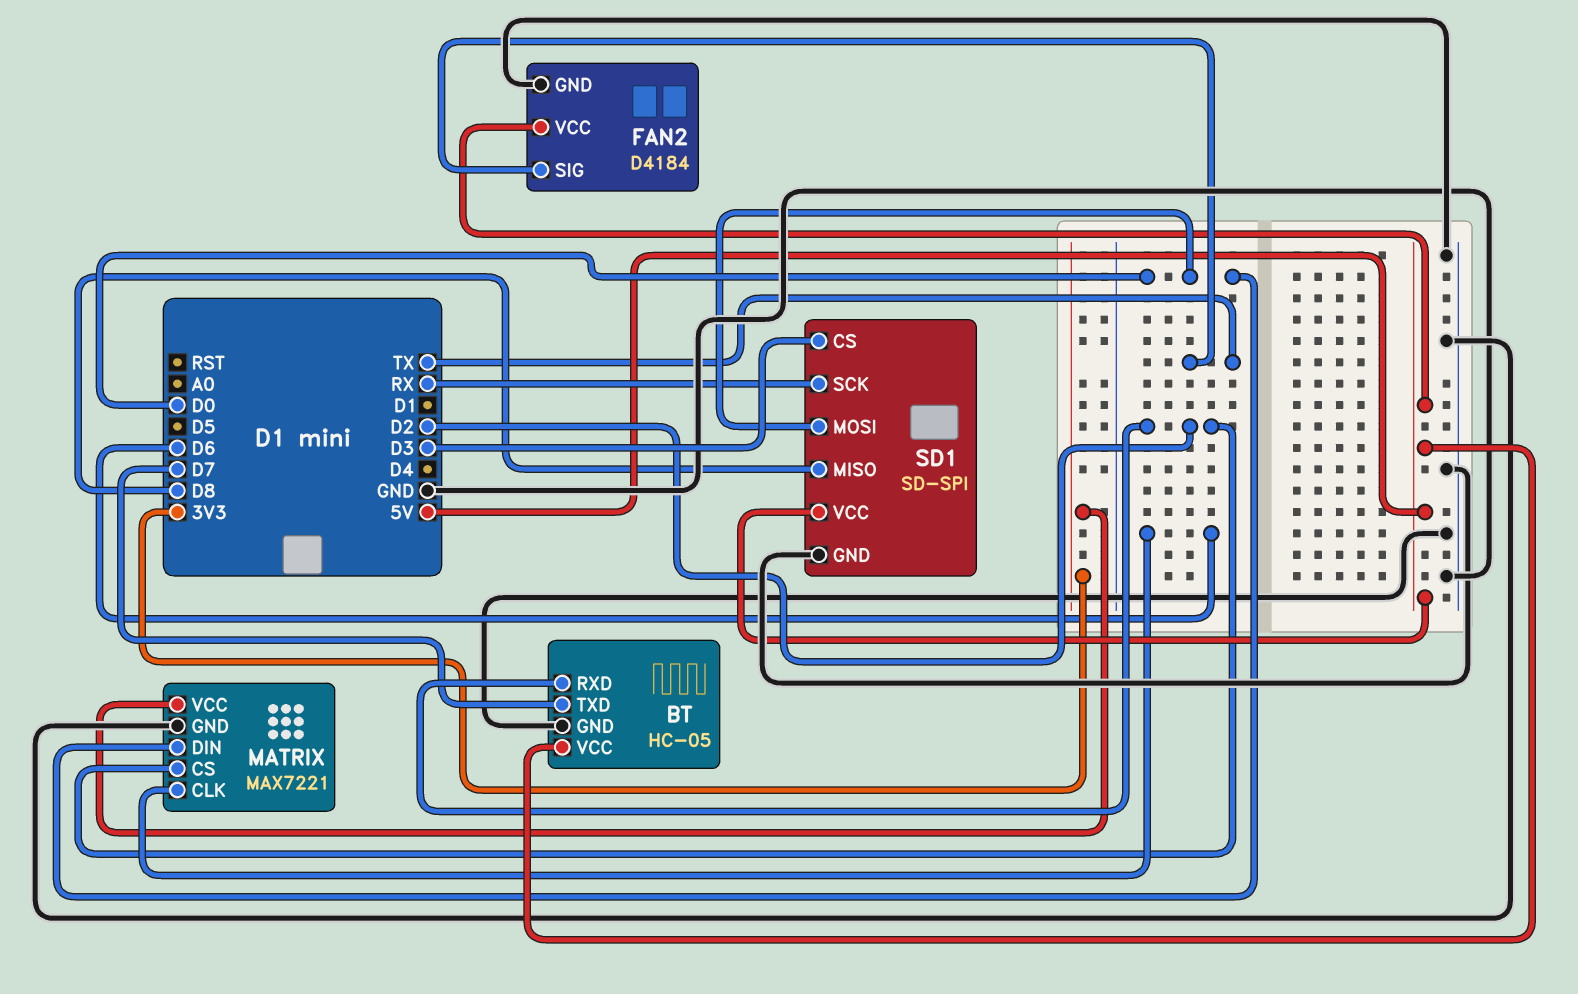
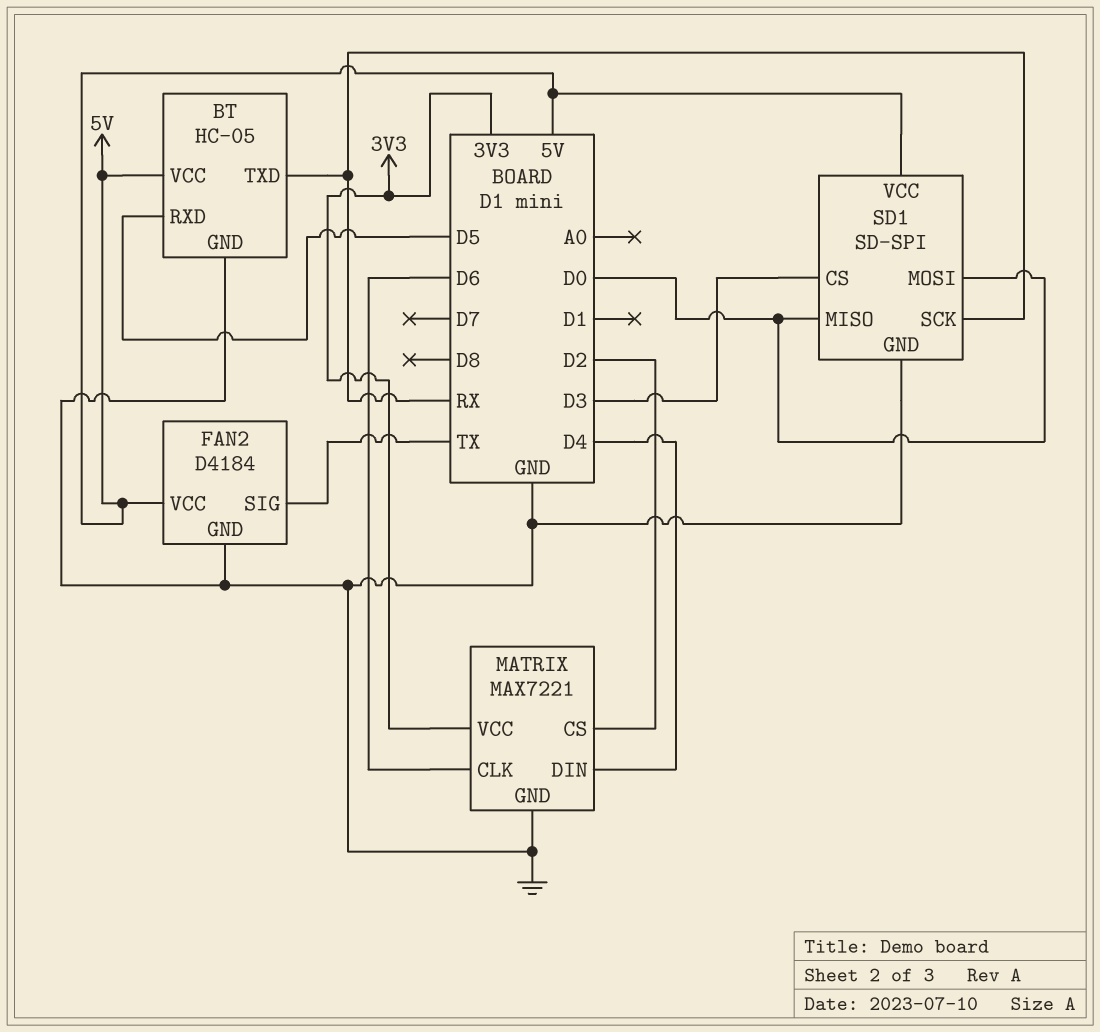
BT pin RXD: D2 -> D5
BT pin TXD: D7 -> RX
MATRIX pin DIN: D0 -> D4
SD1 pin MISO: D8 -> D0

